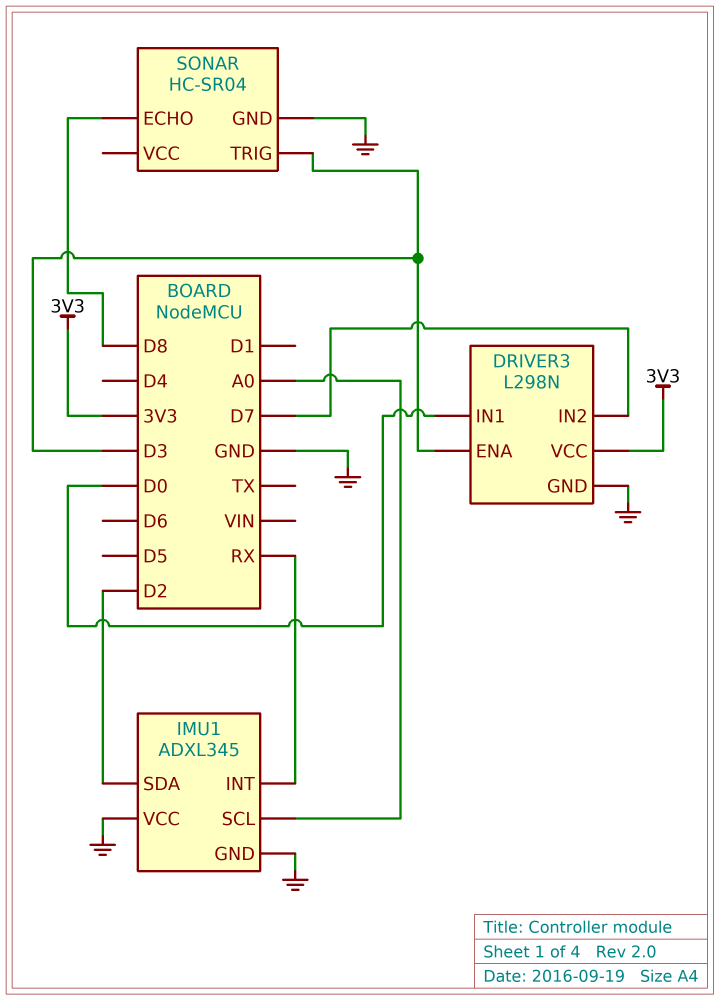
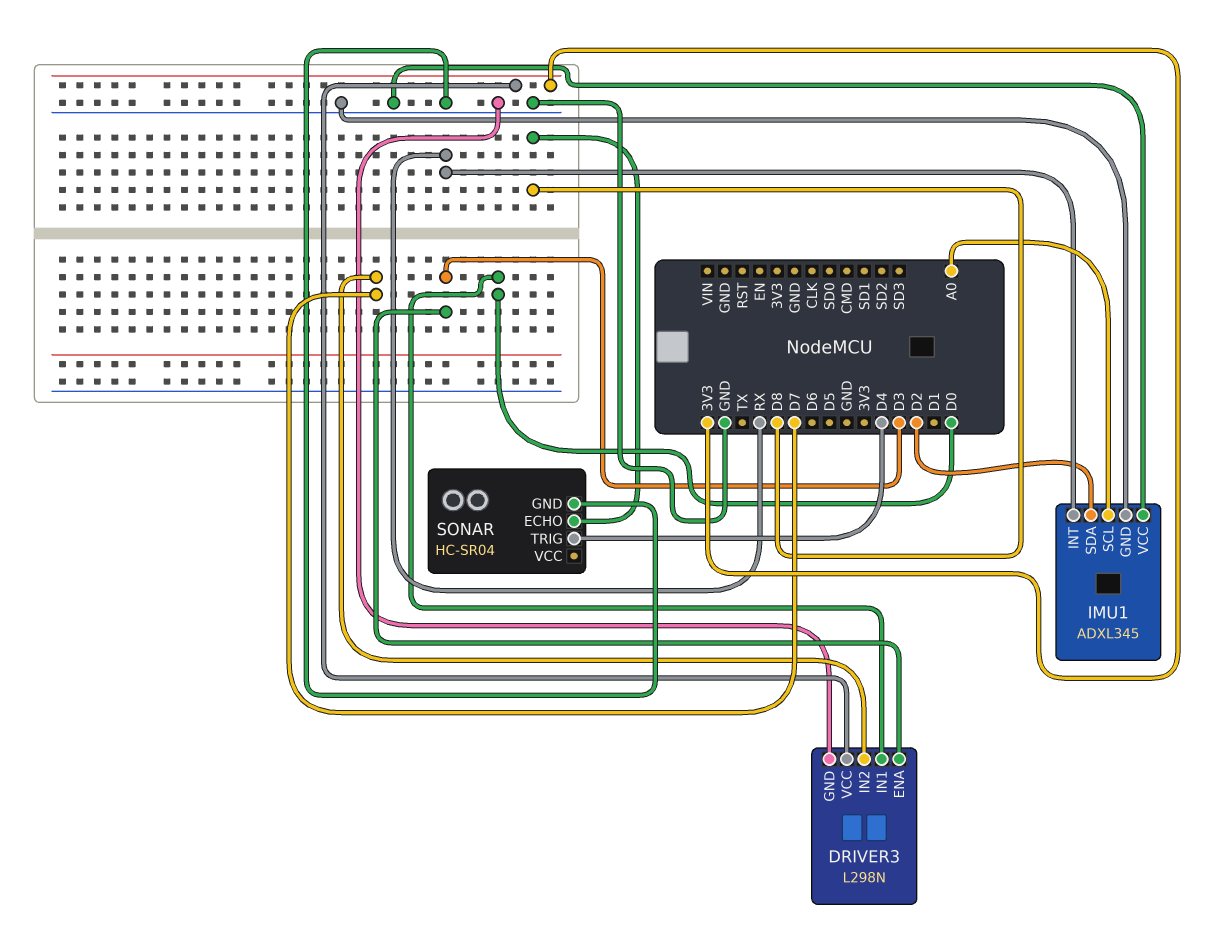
SONAR pin TRIG: D3 -> D4

